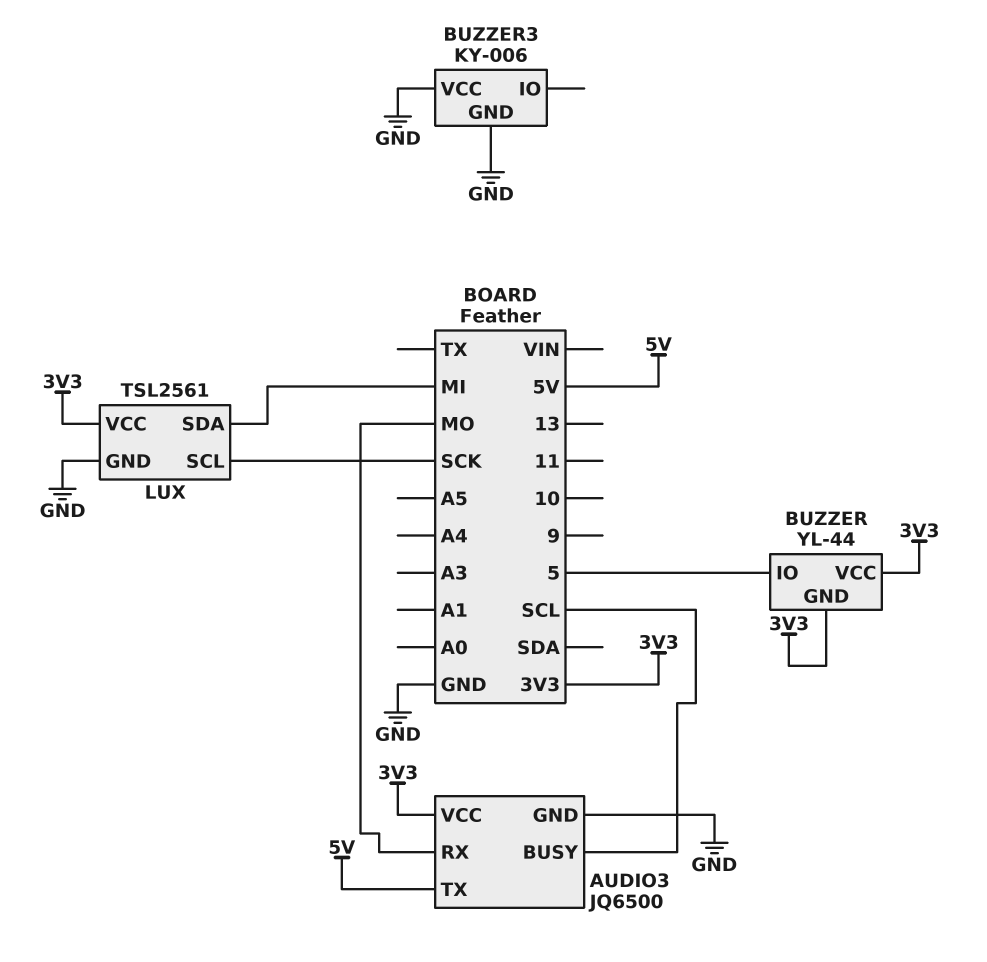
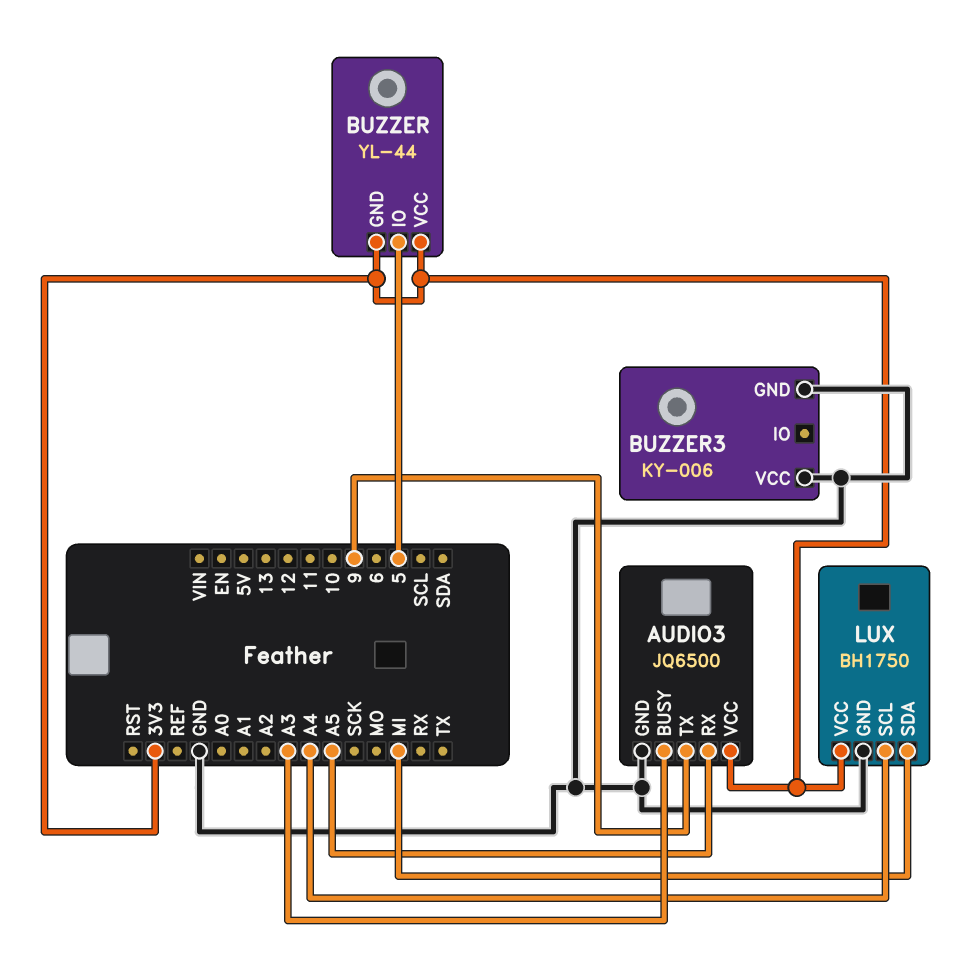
AUDIO3 pin BUSY: SCL -> A3
AUDIO3 pin RX: MO -> A5
AUDIO3 pin TX: 5V -> 9
LUX: TSL2561 -> BH1750
LUX pin SCL: SCK -> A4

